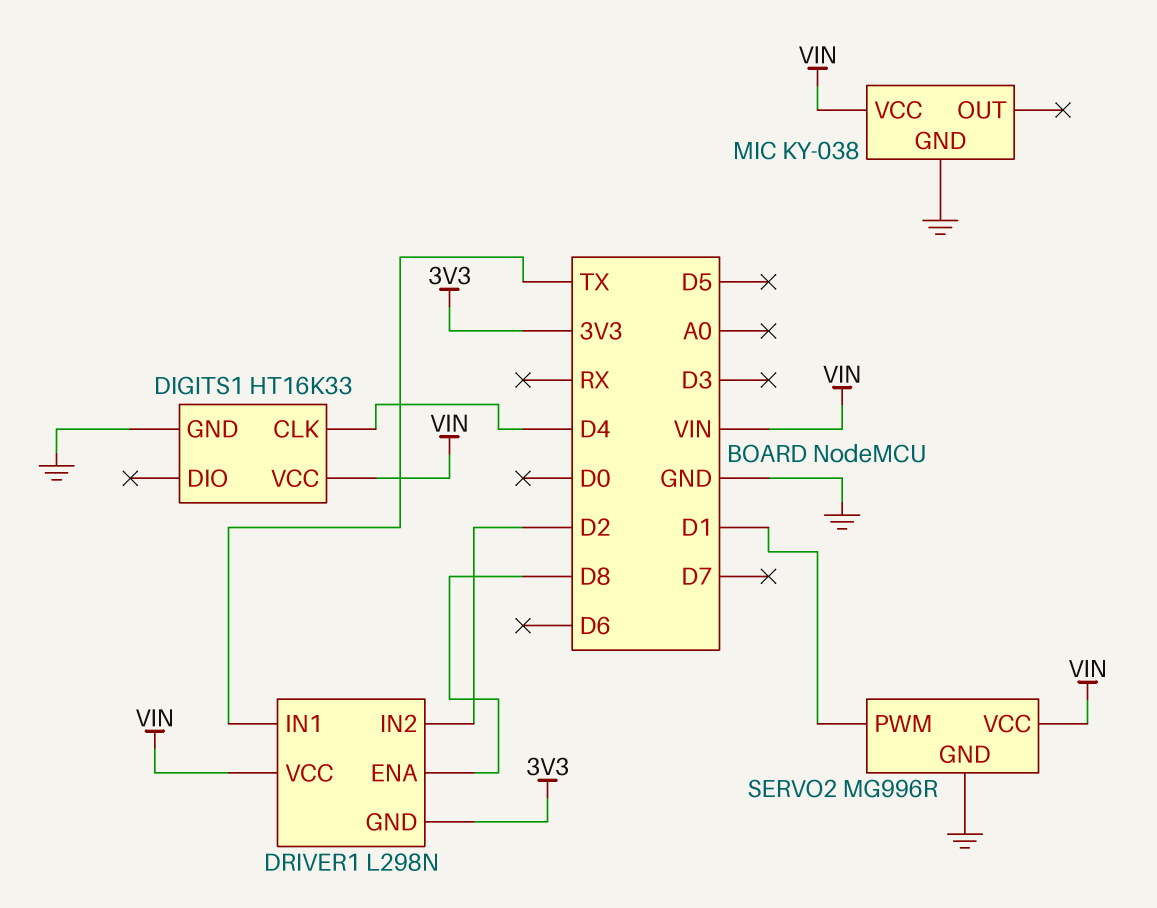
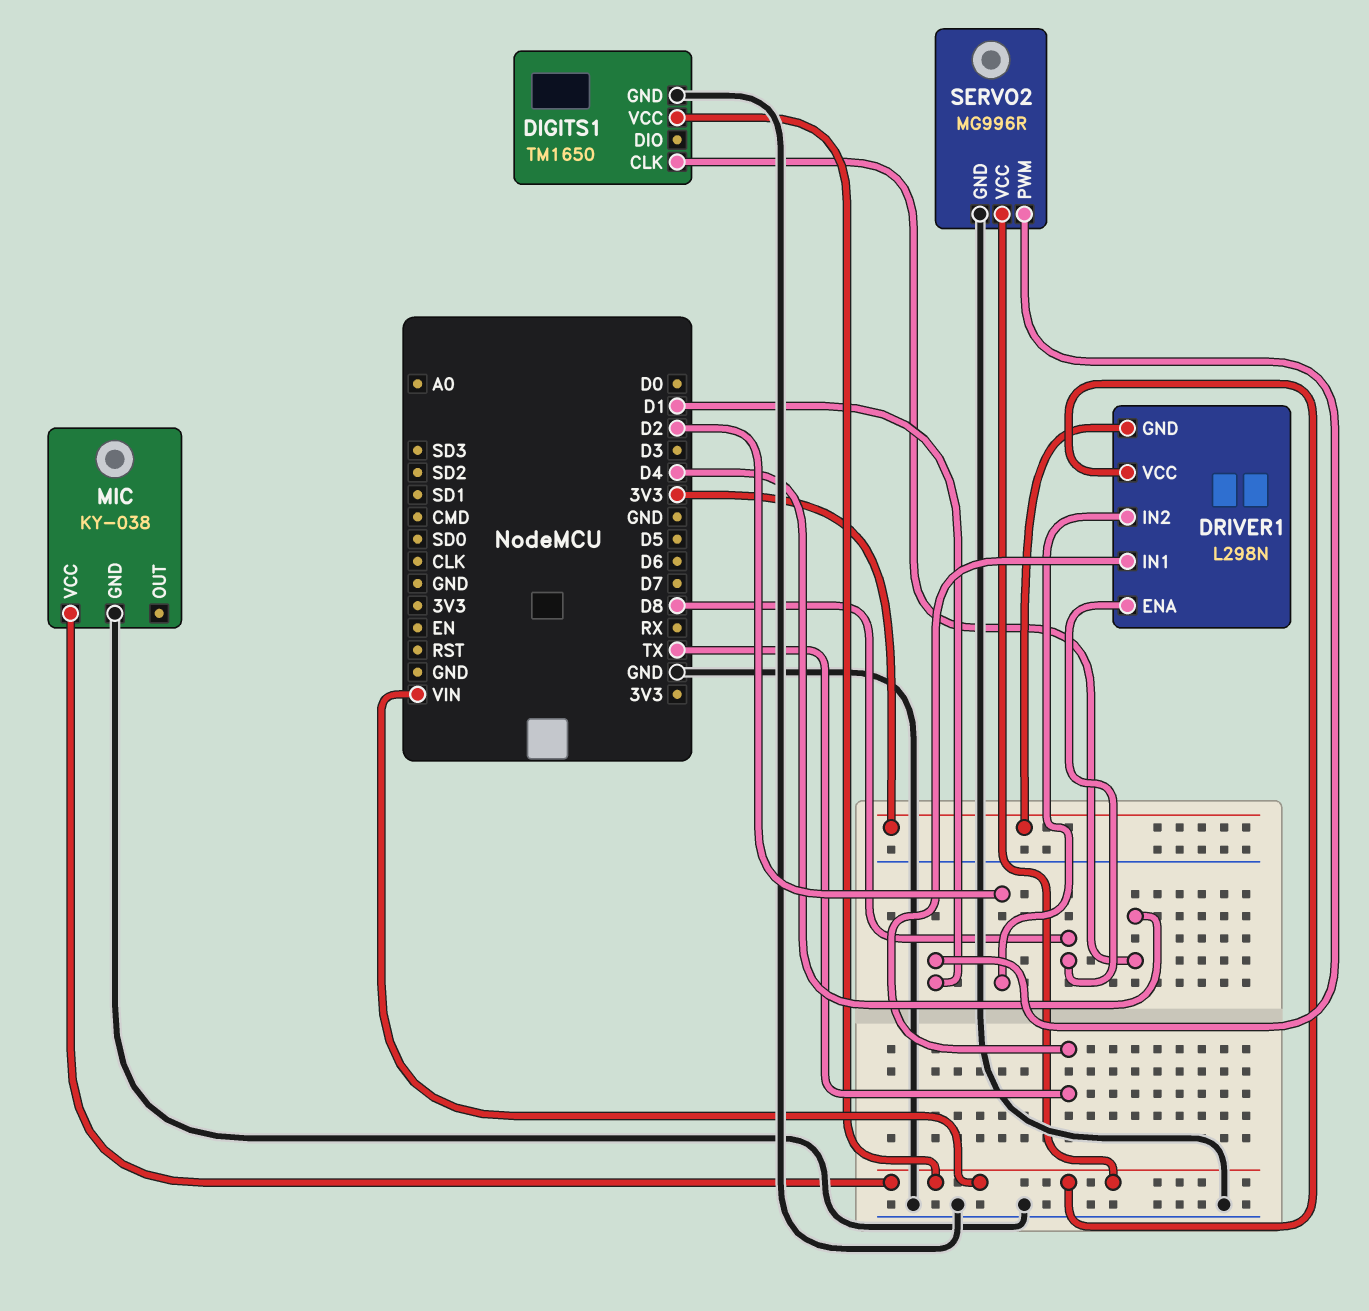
DIGITS1: HT16K33 -> TM1650

